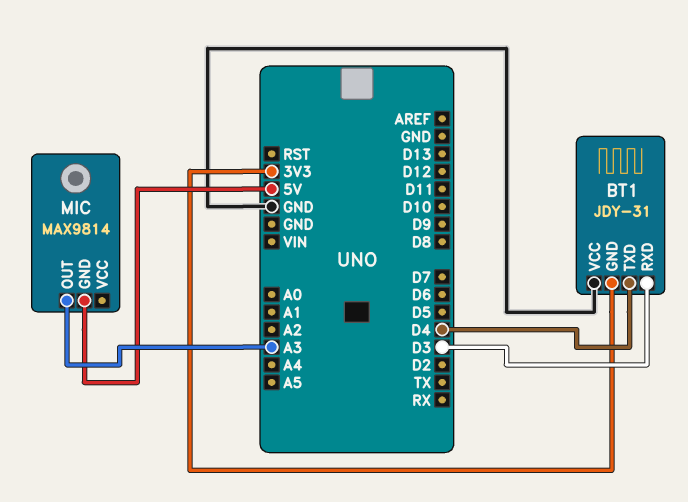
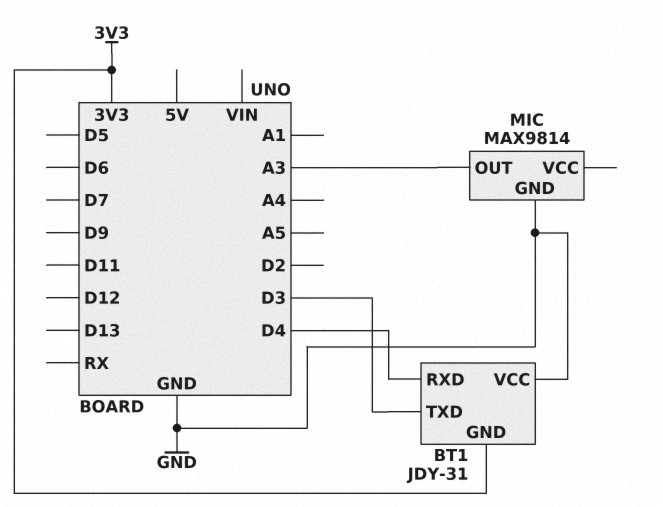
BT1 pin RXD: D3 -> D4
BT1 pin TXD: D4 -> D3
MIC pin GND: 5V -> GND

